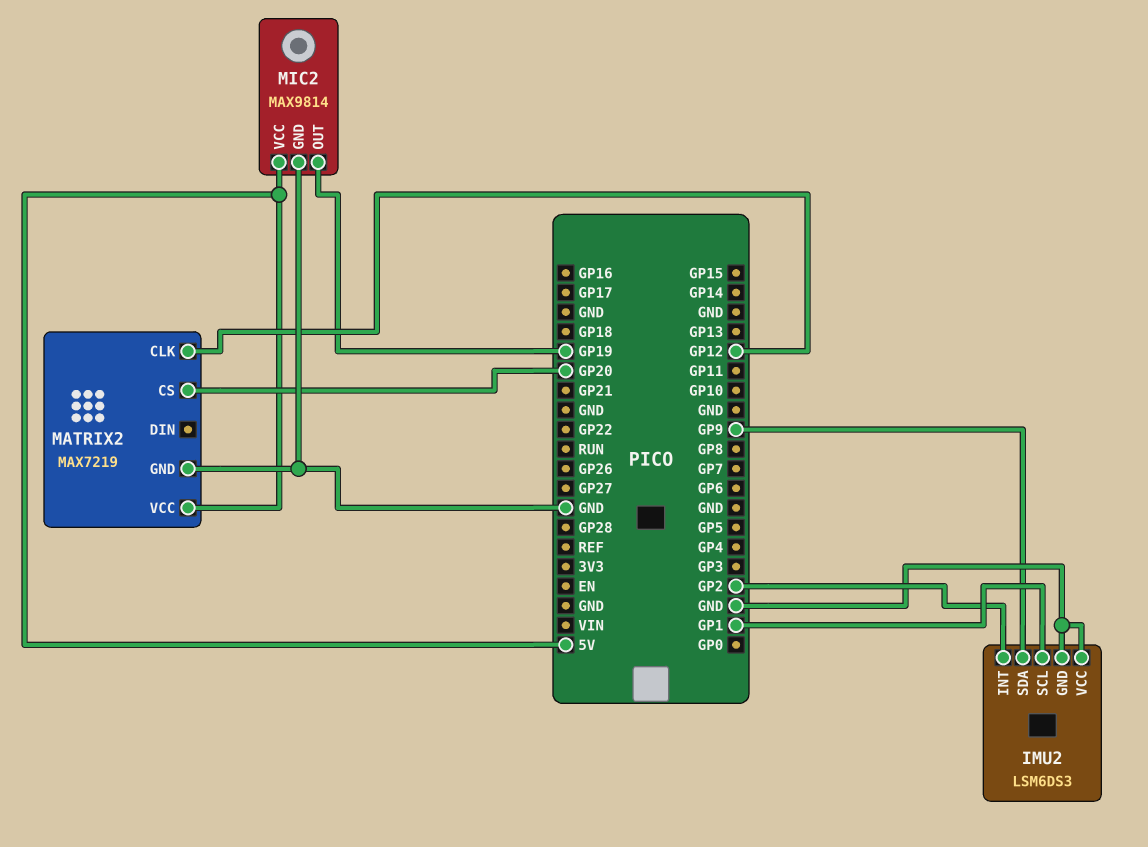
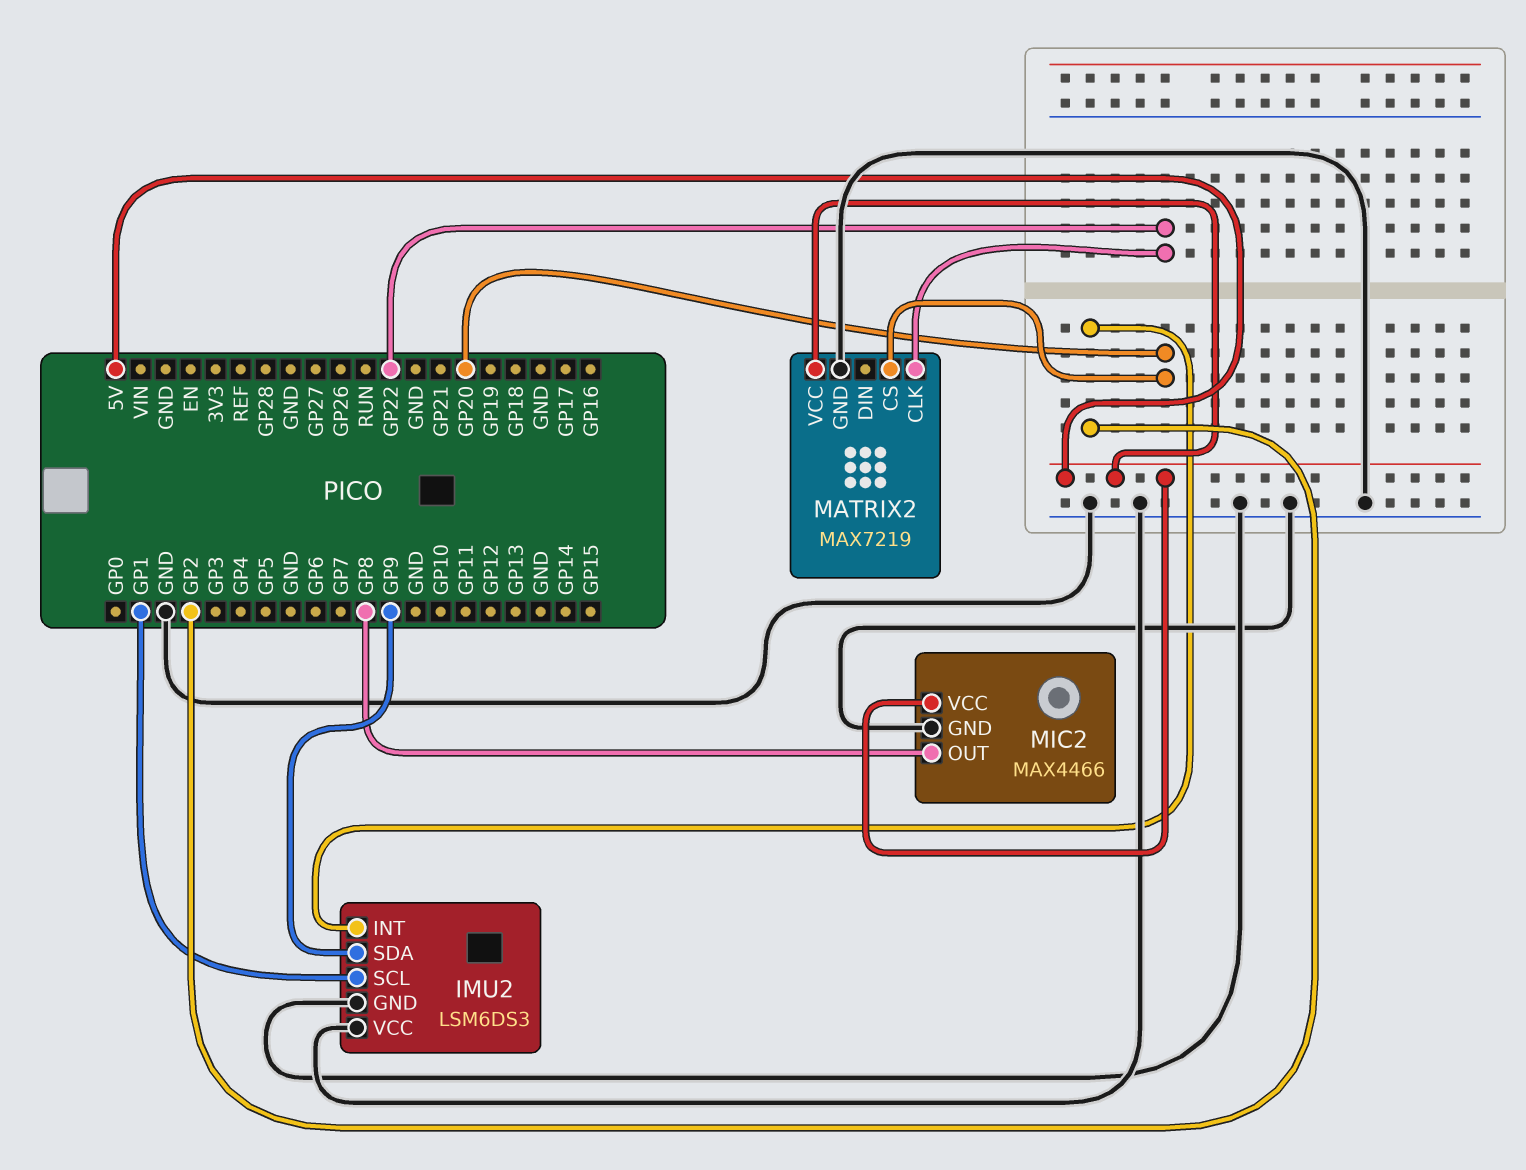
MATRIX2 pin CLK: GP12 -> GP22
MIC2: MAX9814 -> MAX4466
MIC2 pin OUT: GP19 -> GP8

